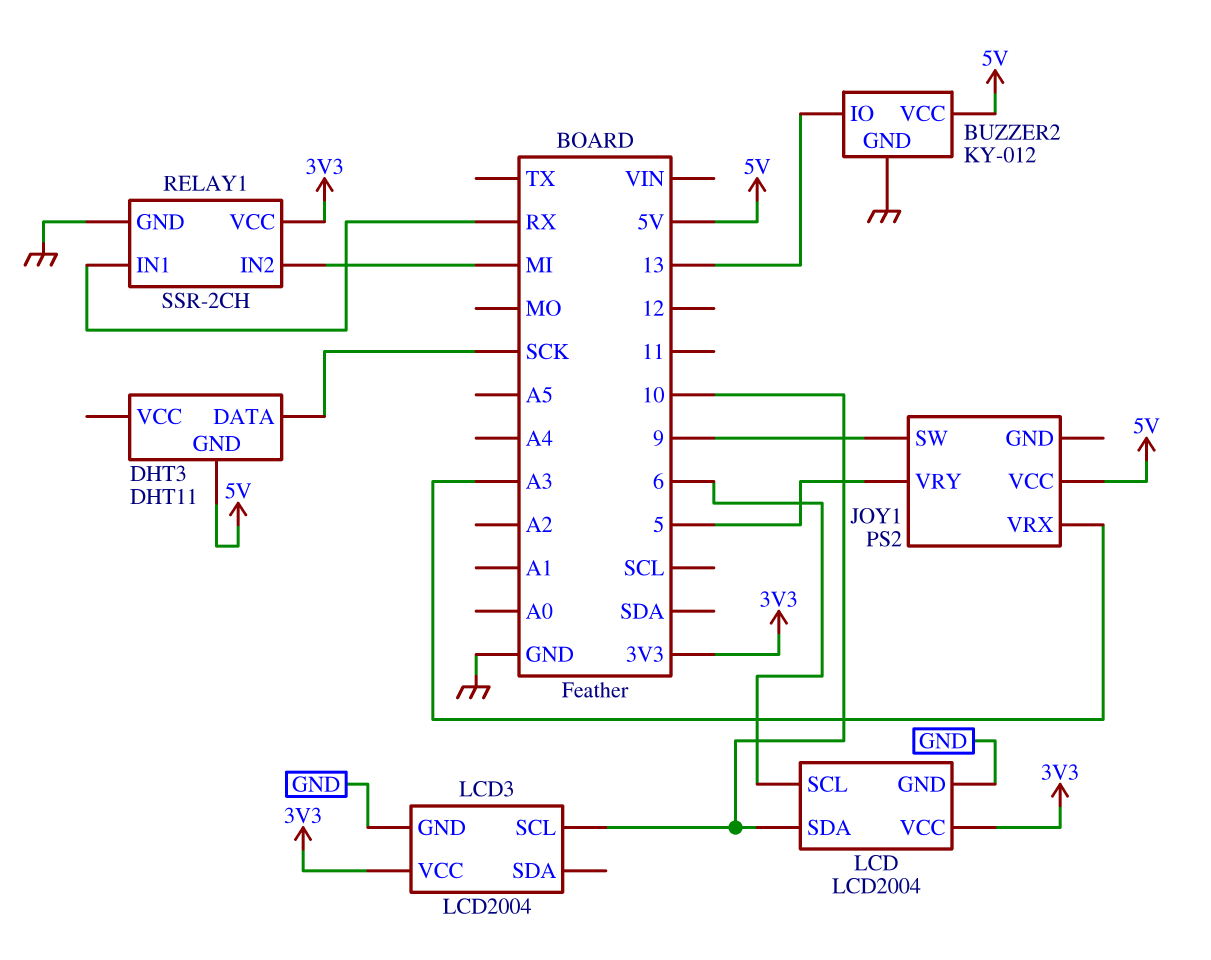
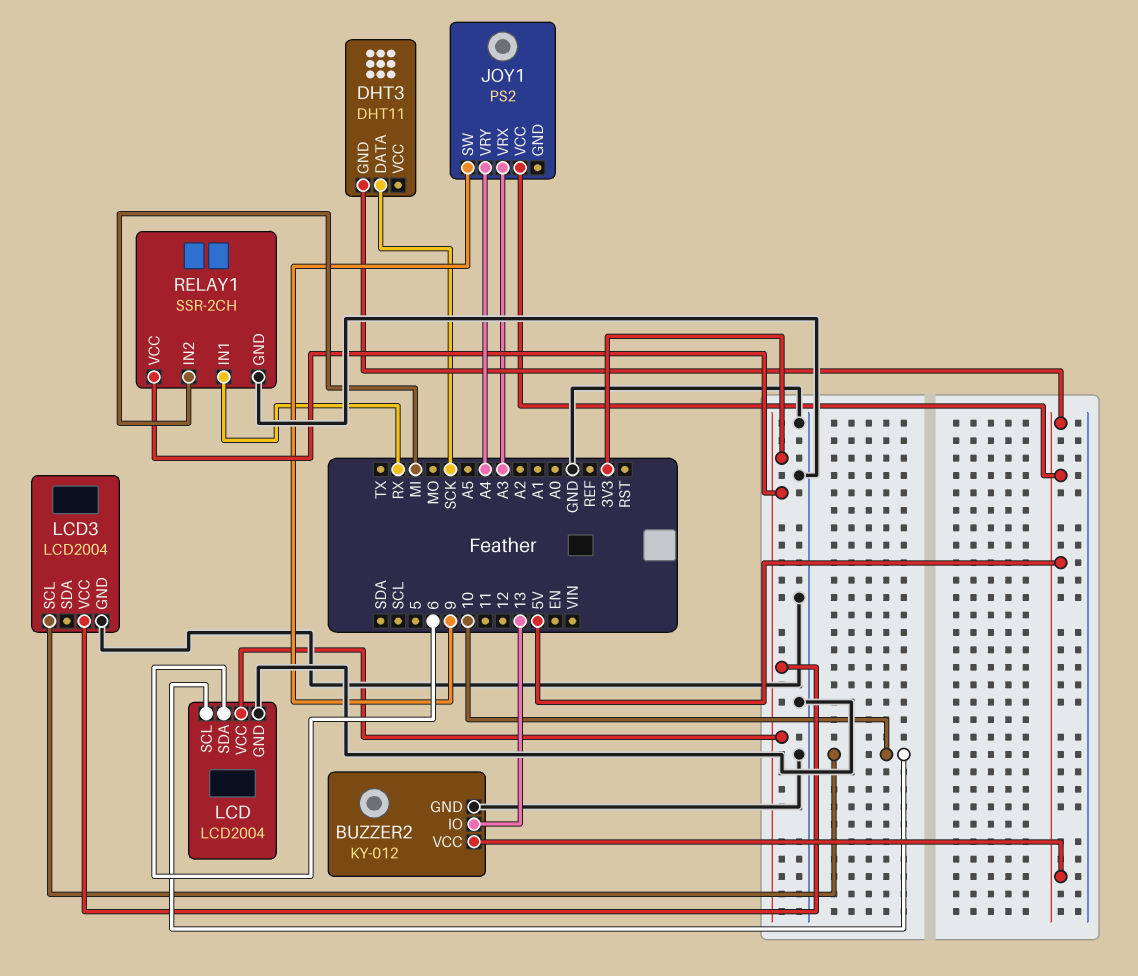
JOY1 pin VRY: 5 -> A4
LCD pin SCL: 6 -> 10
LCD pin SDA: 10 -> 6

